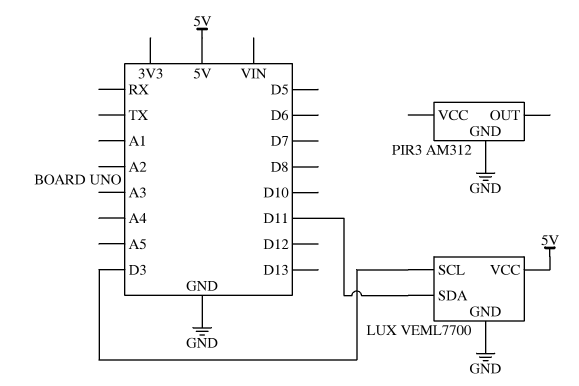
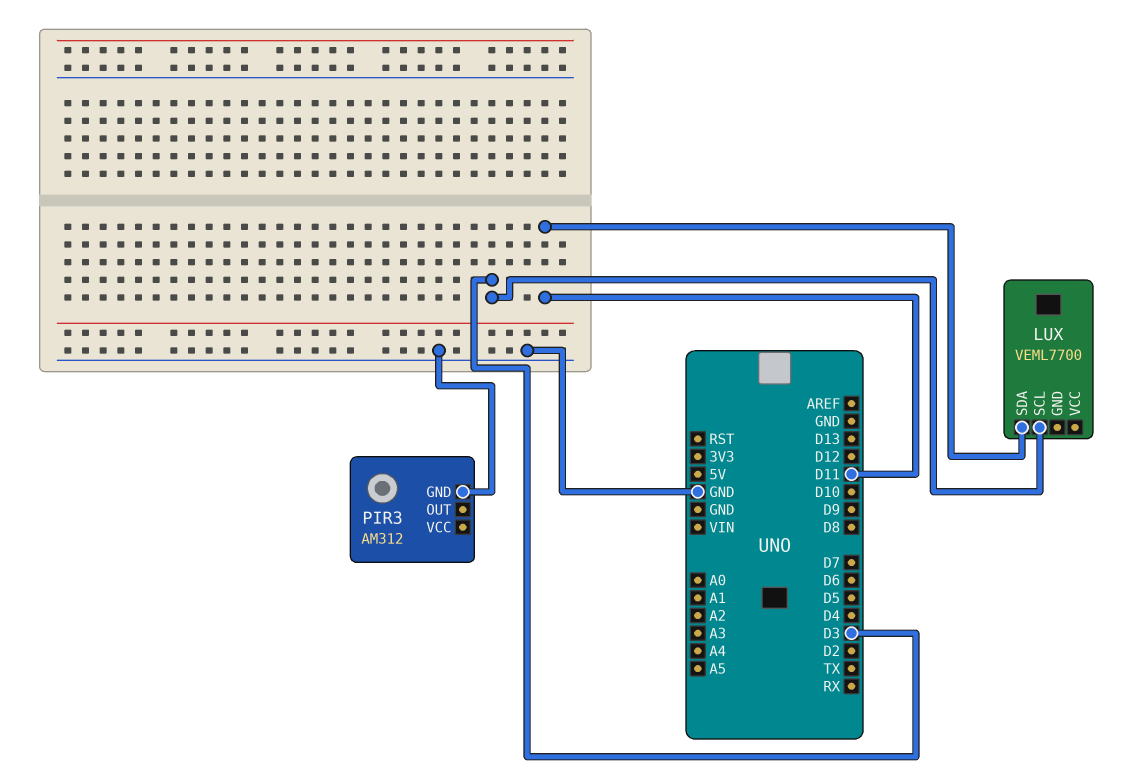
LUX pin GND: GND -> none
LUX pin VCC: 5V -> none

